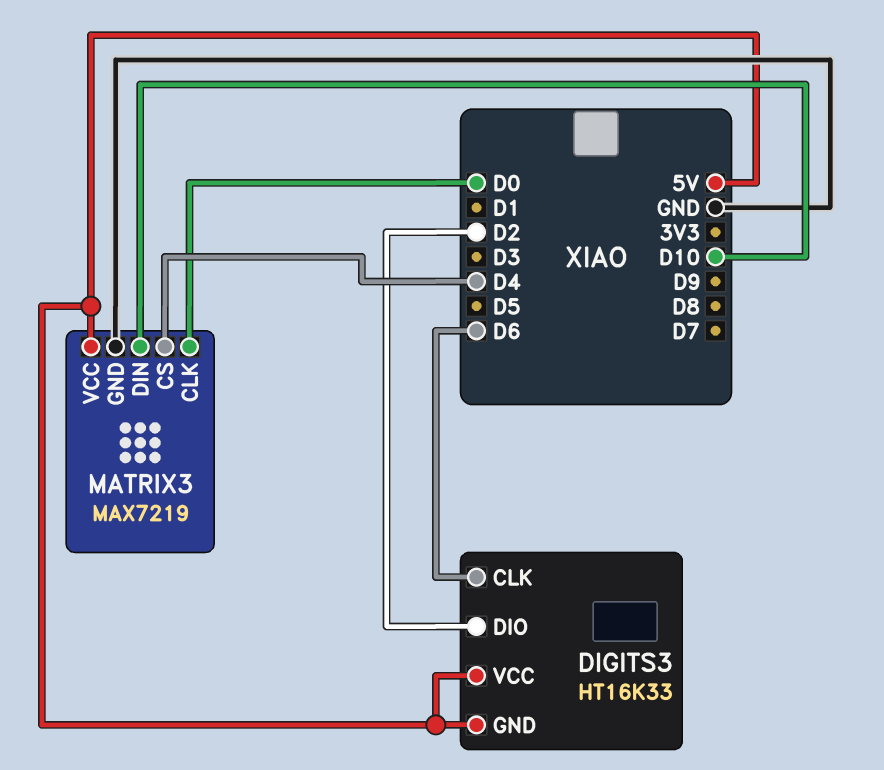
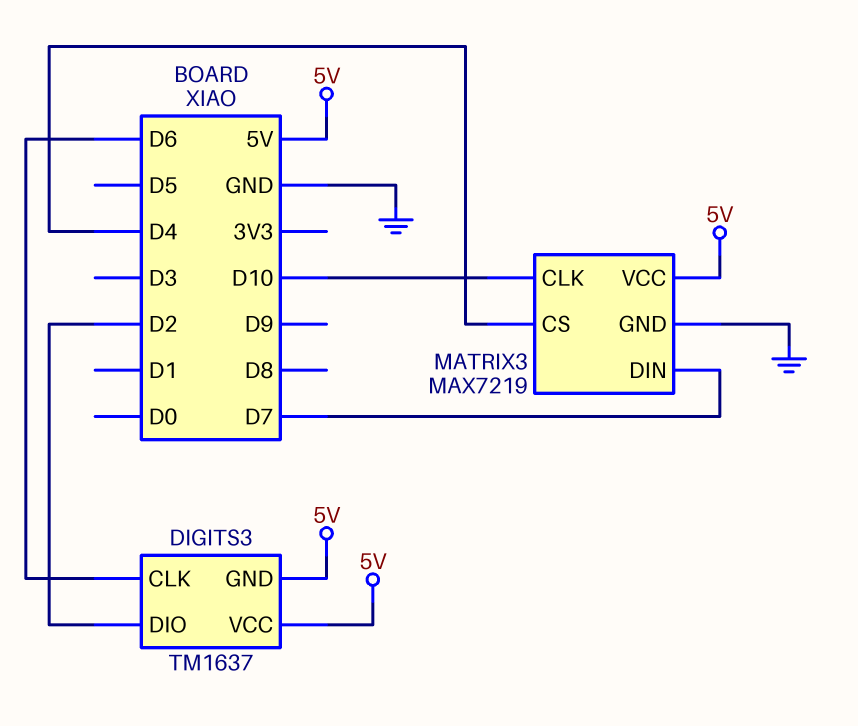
DIGITS3: HT16K33 -> TM1637
MATRIX3 pin CLK: D0 -> D10
MATRIX3 pin DIN: D10 -> D7

